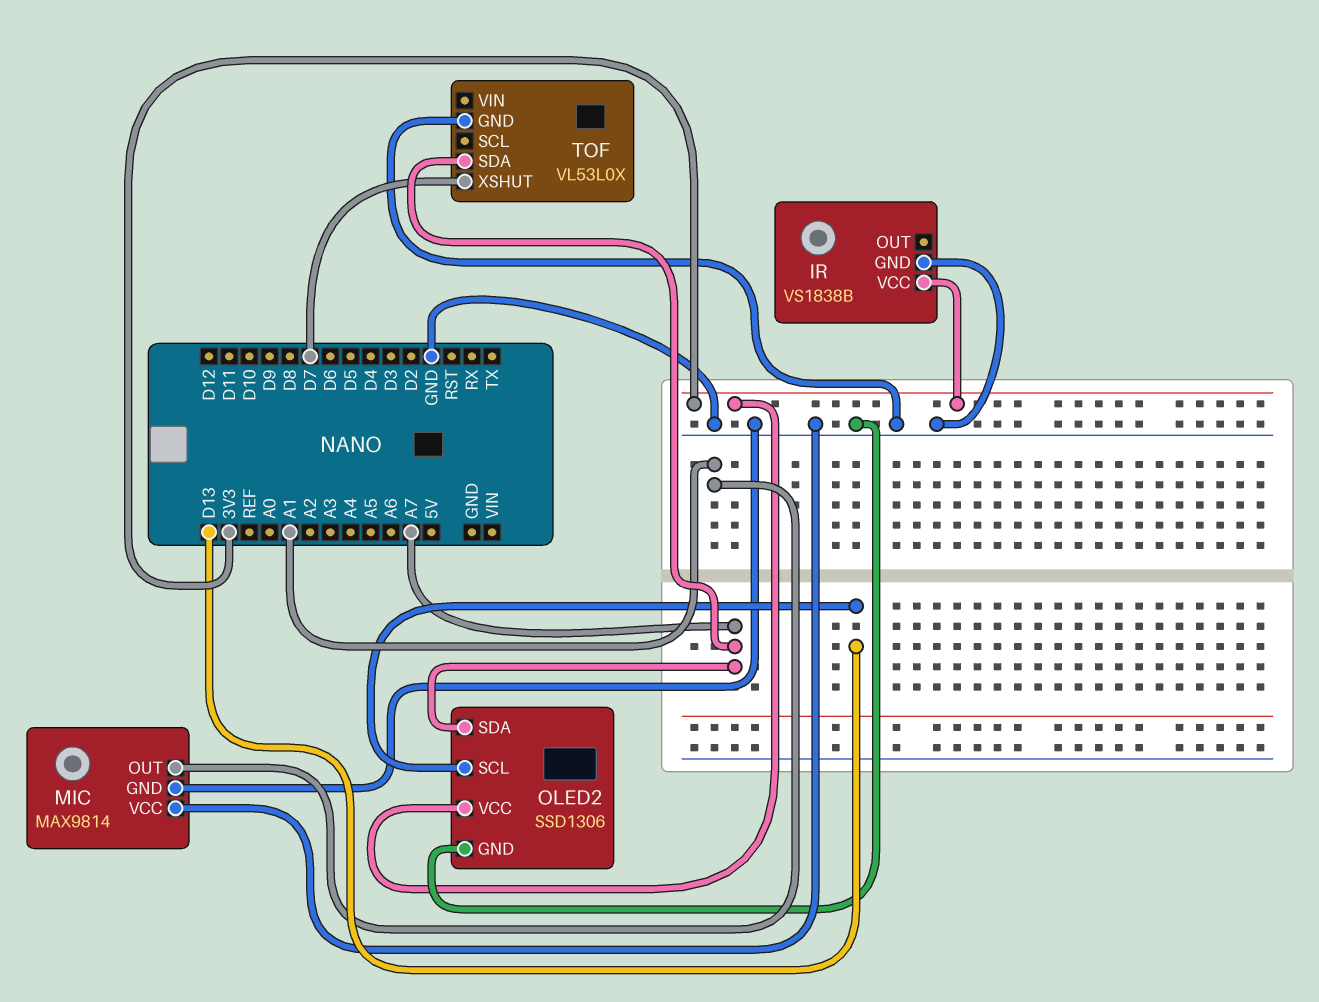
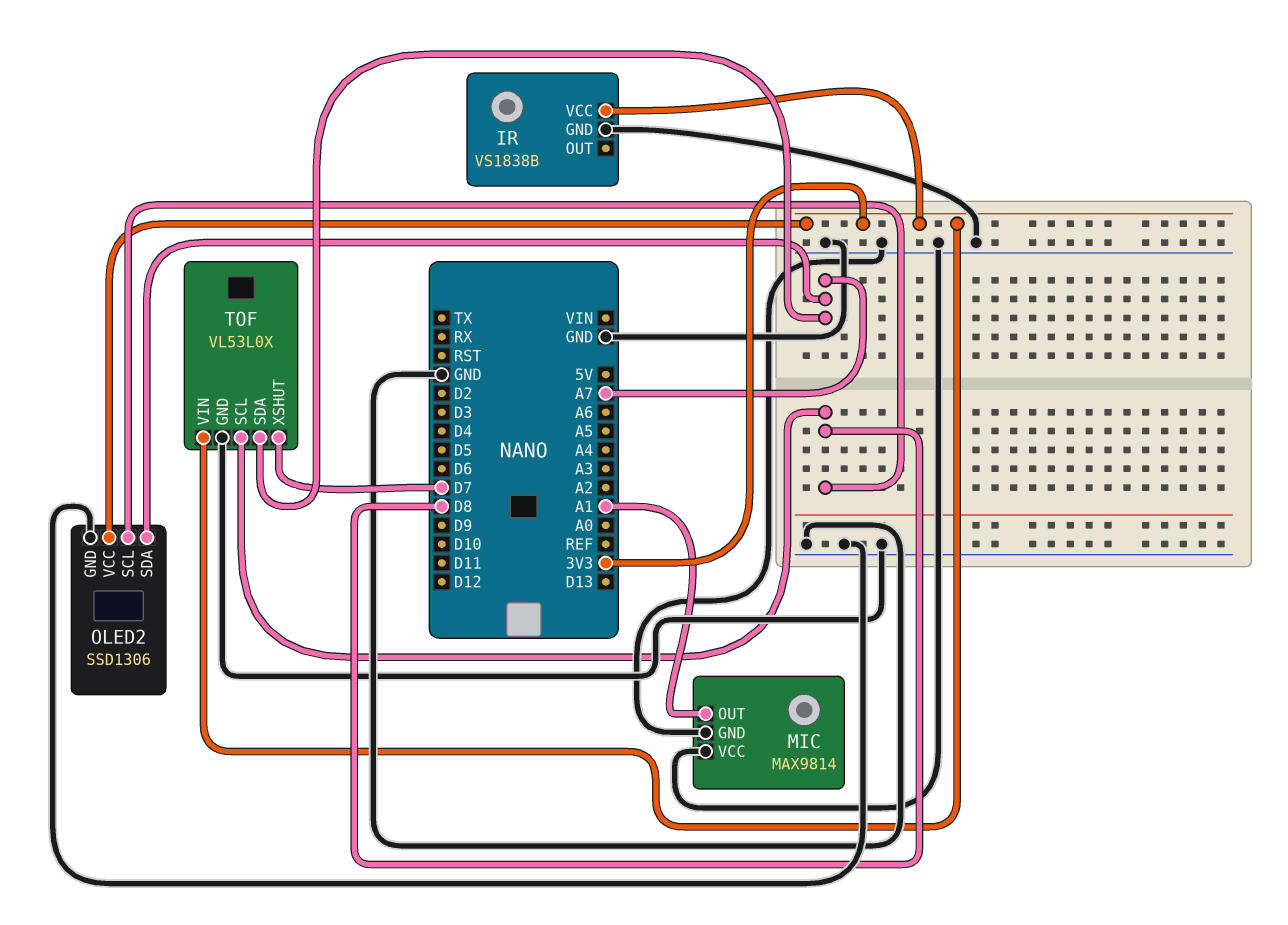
OLED2 pin SCL: D13 -> D8
TOF pin SCL: none -> D8
TOF pin VIN: none -> 3V3

